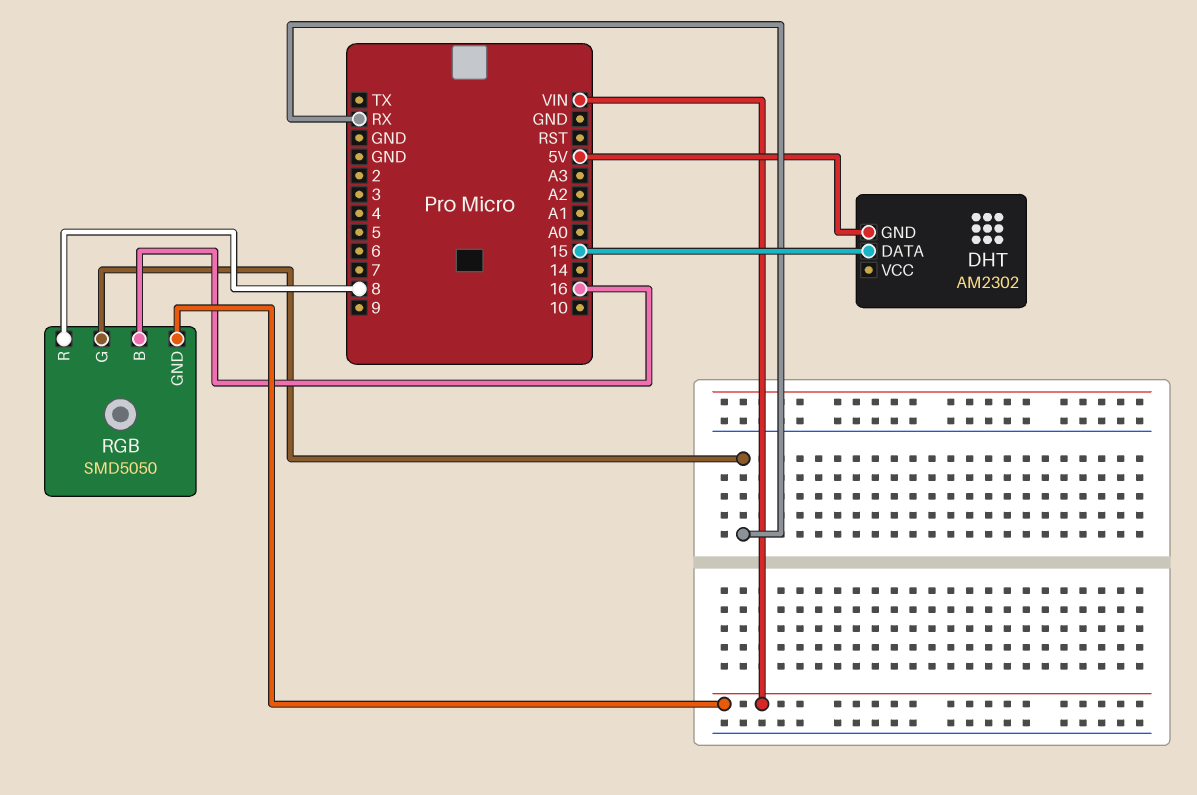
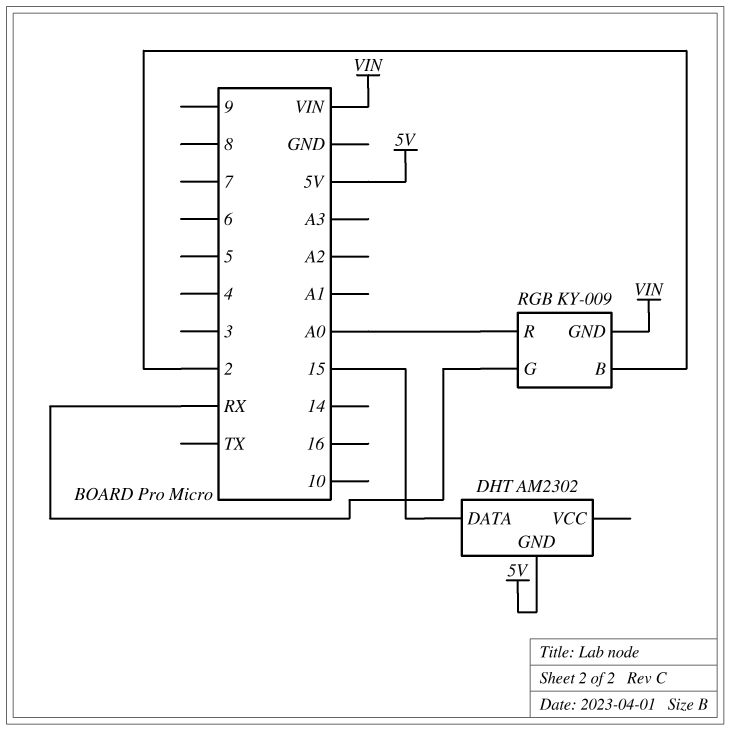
RGB: SMD5050 -> KY-009
RGB pin B: 16 -> 2
RGB pin R: 8 -> A0

